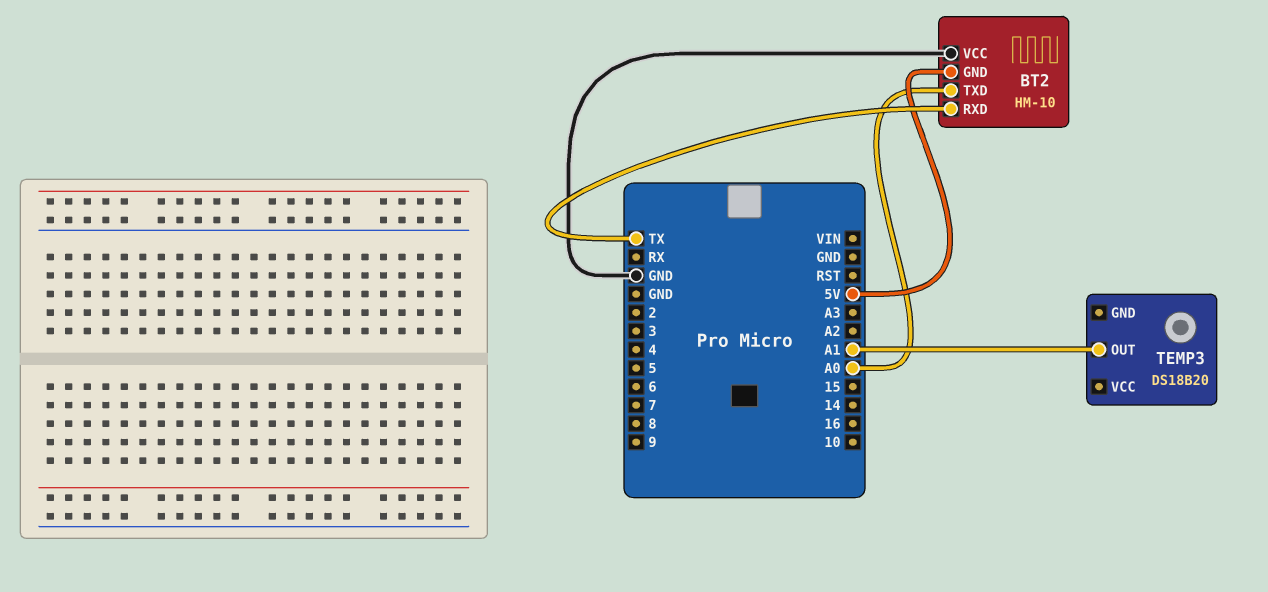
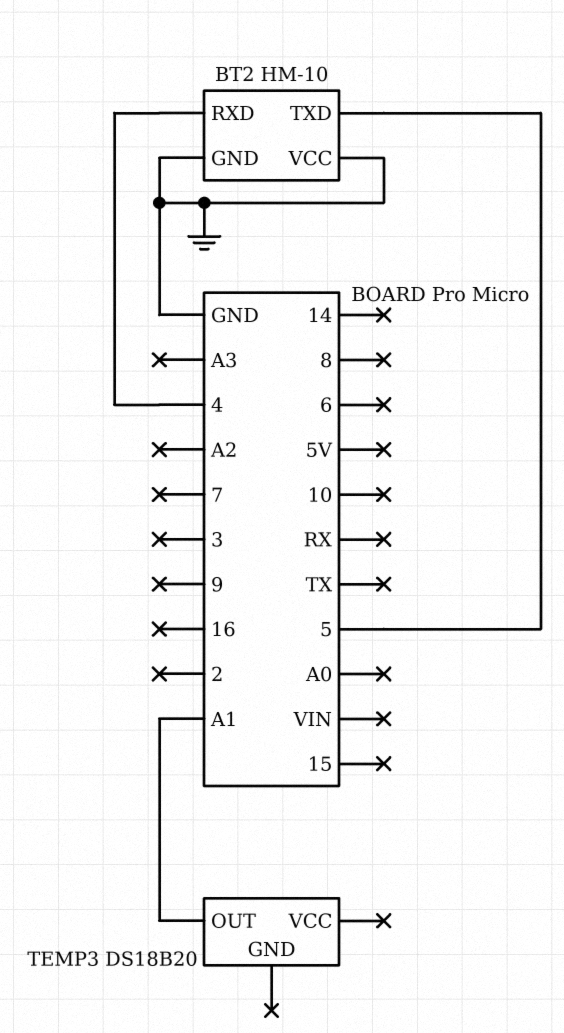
BT2 pin GND: 5V -> GND
BT2 pin RXD: TX -> 4
BT2 pin TXD: A0 -> 5

